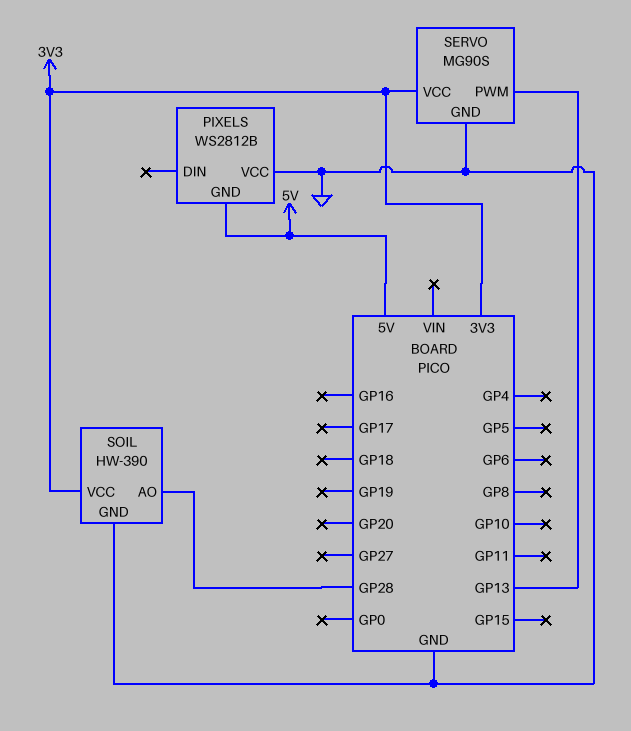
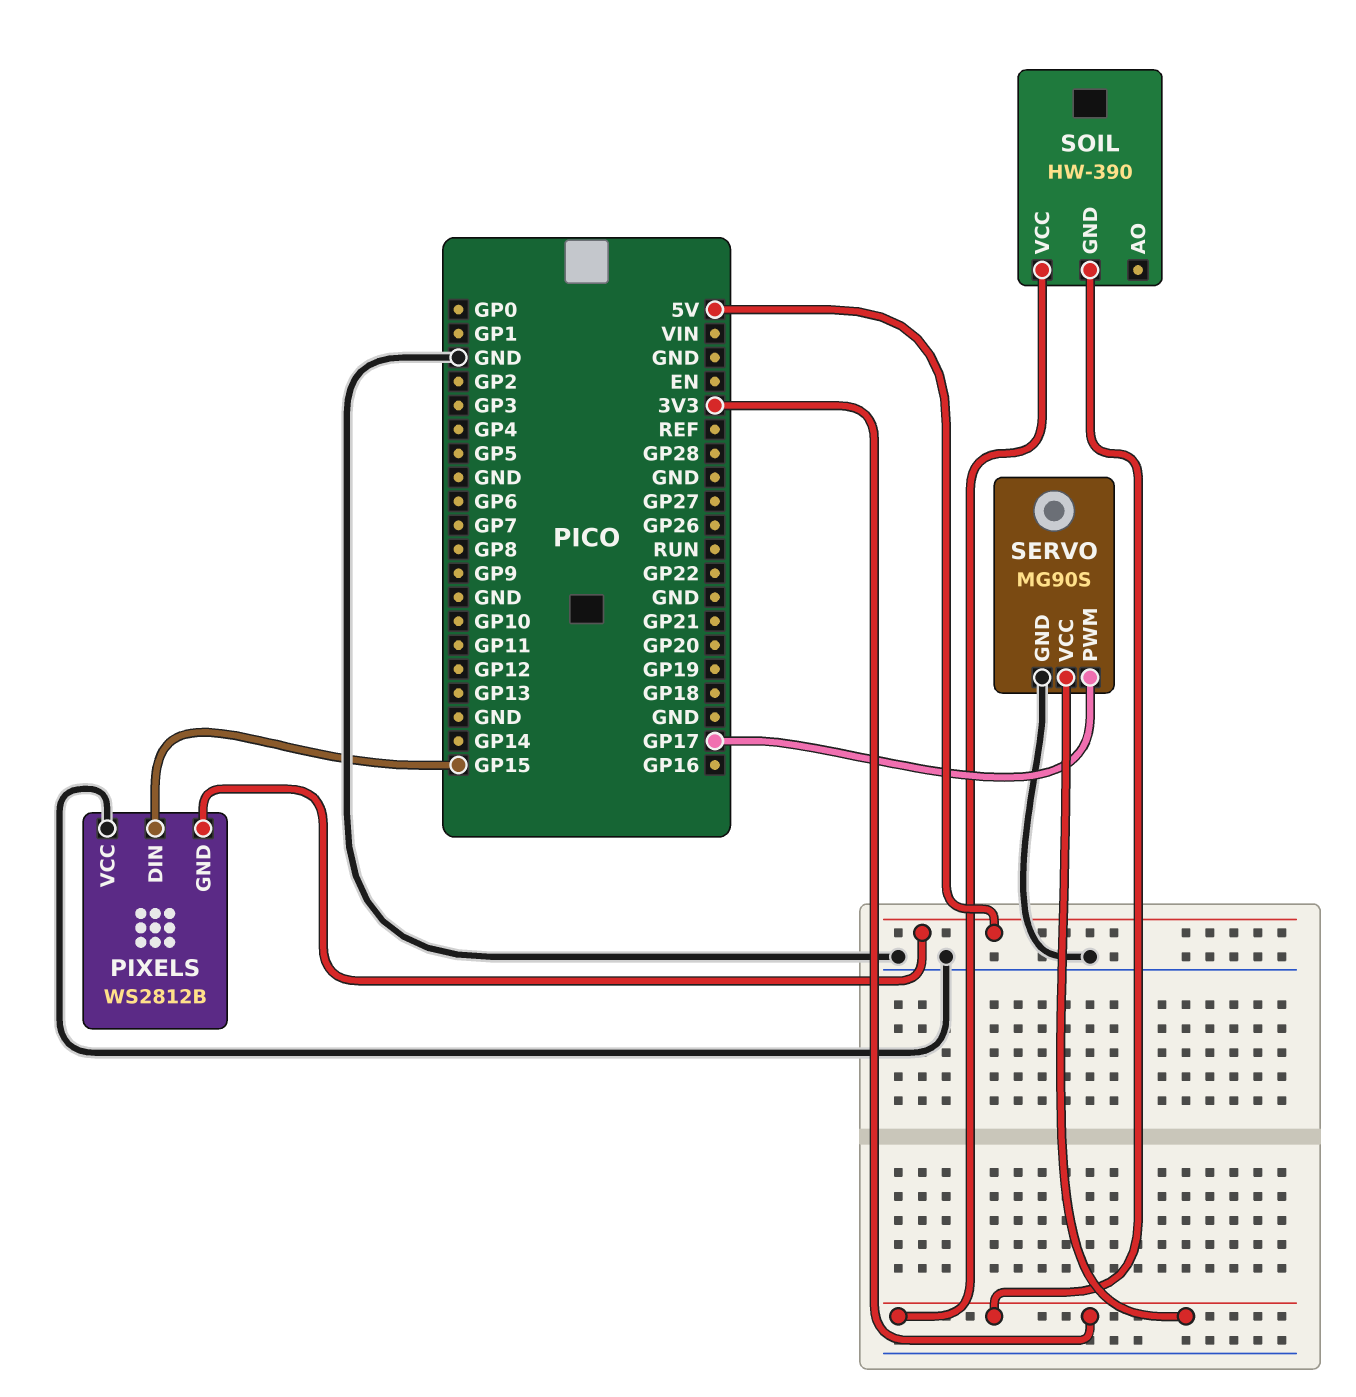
PIXELS pin DIN: none -> GP15
SERVO pin PWM: GP13 -> GP17
SOIL pin AO: GP28 -> none
SOIL pin GND: GND -> 3V3

